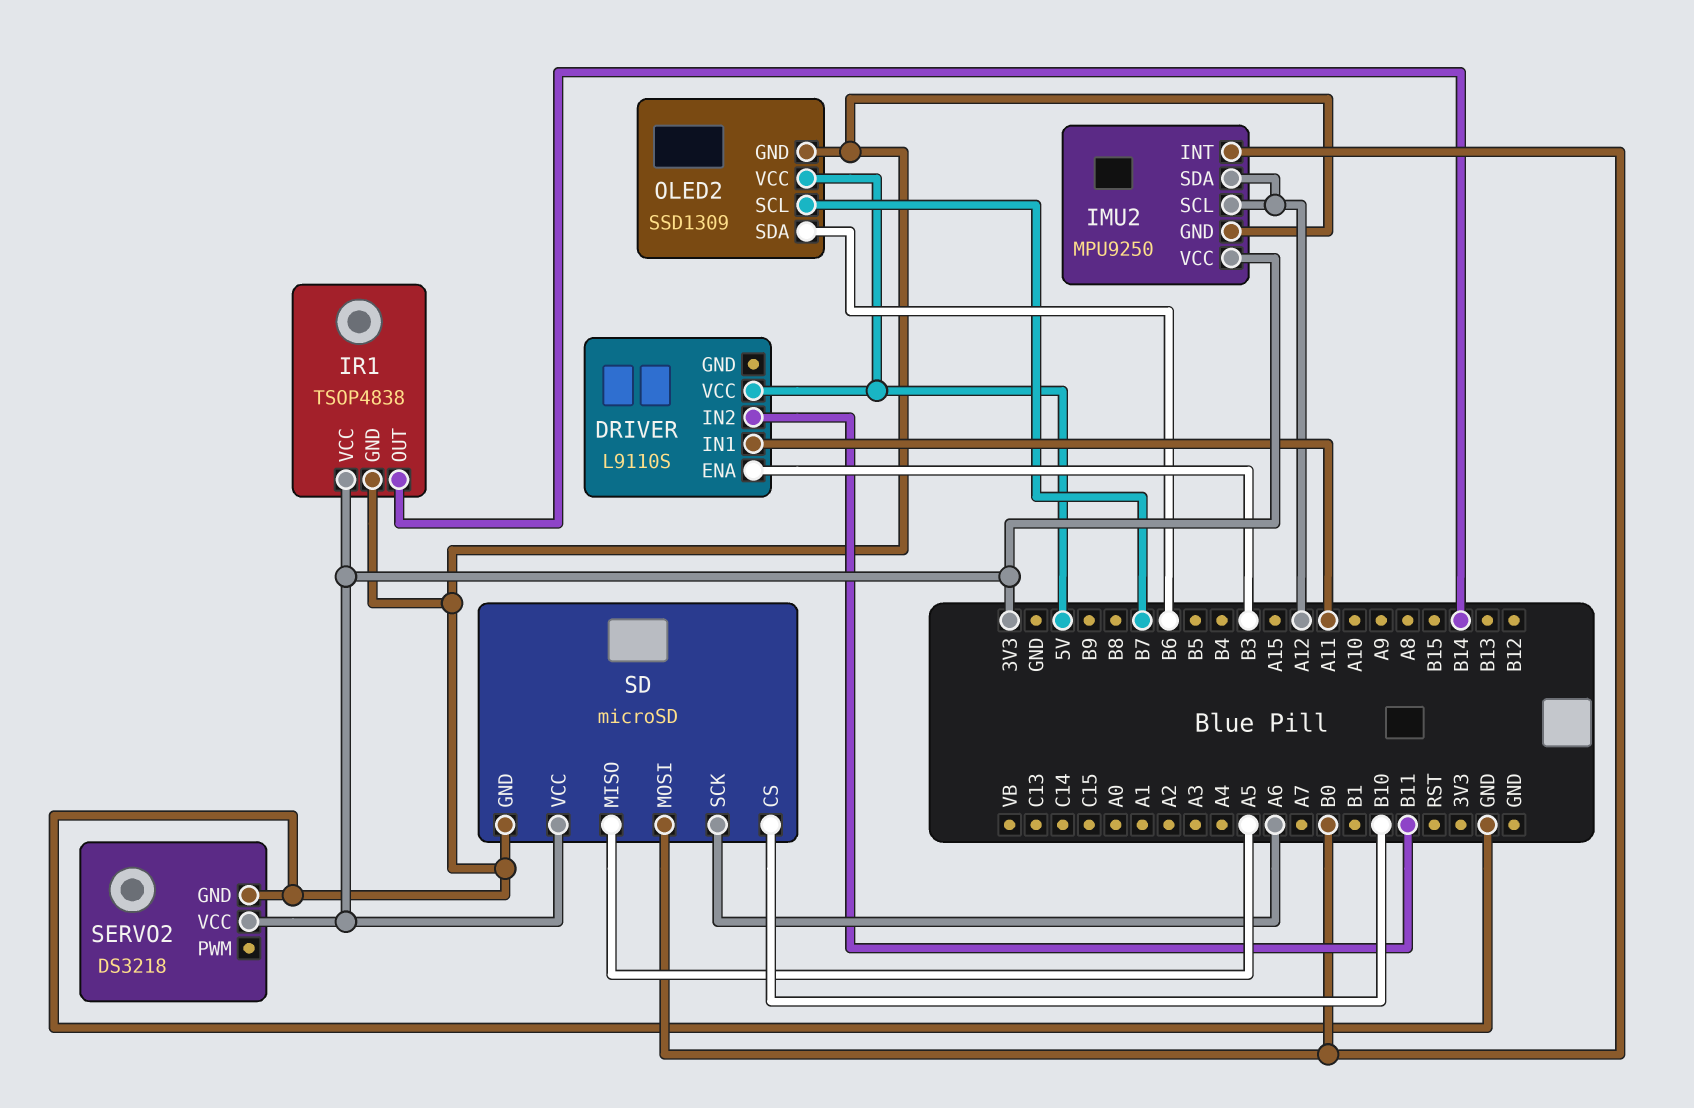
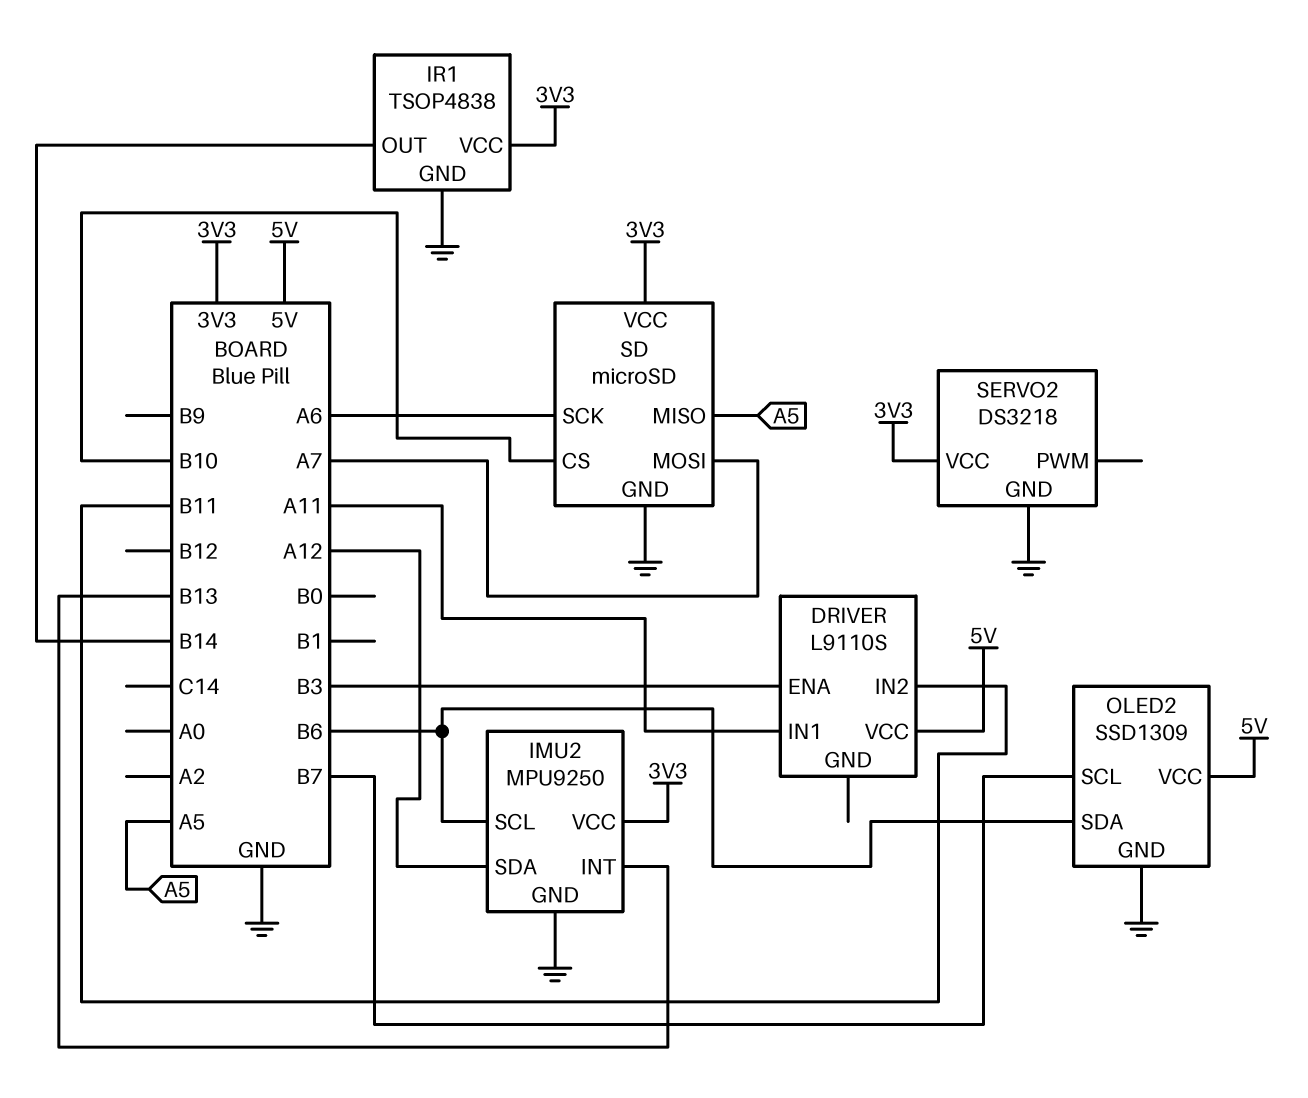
IMU2 pin INT: B0 -> B13
IMU2 pin SCL: A12 -> B6
SD pin MOSI: B0 -> A7

